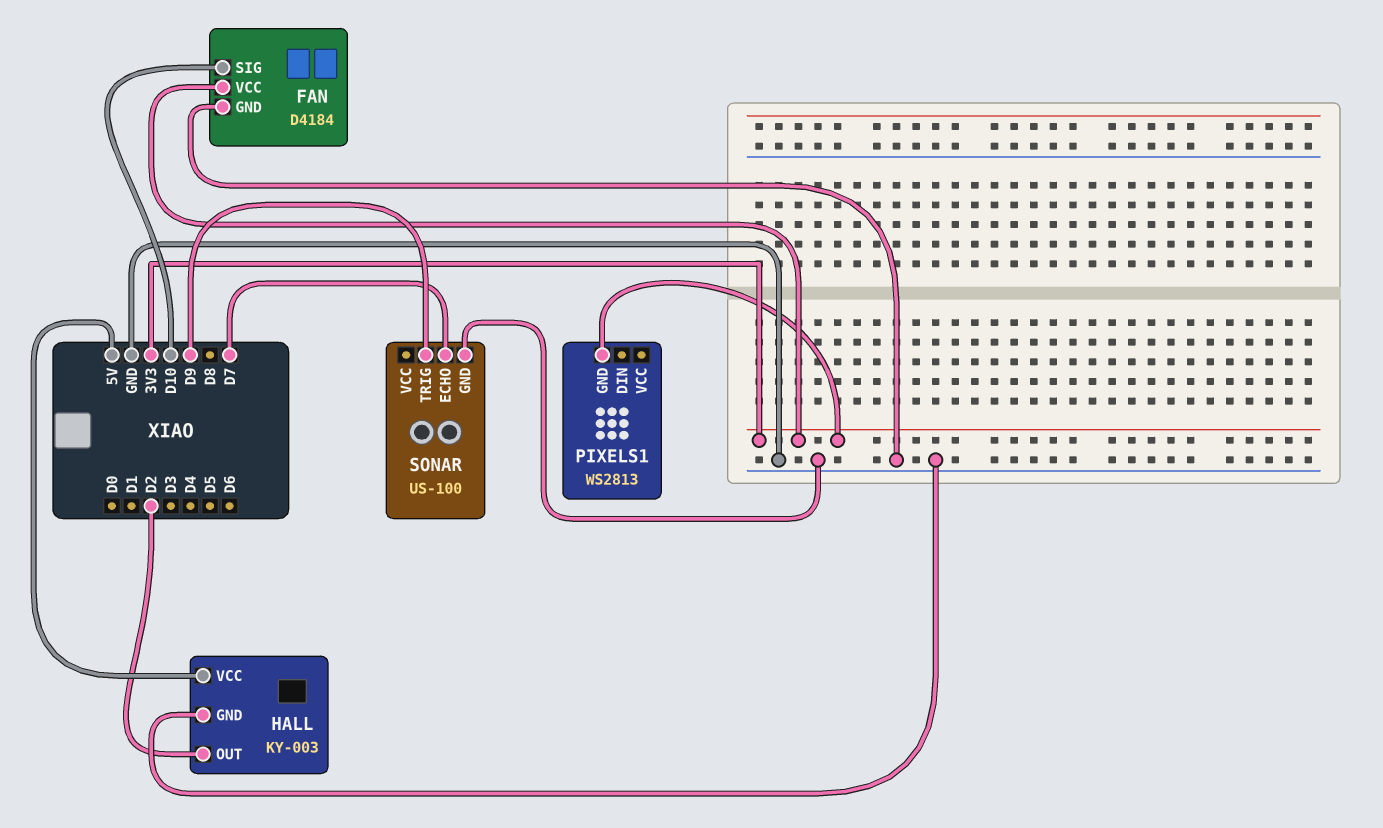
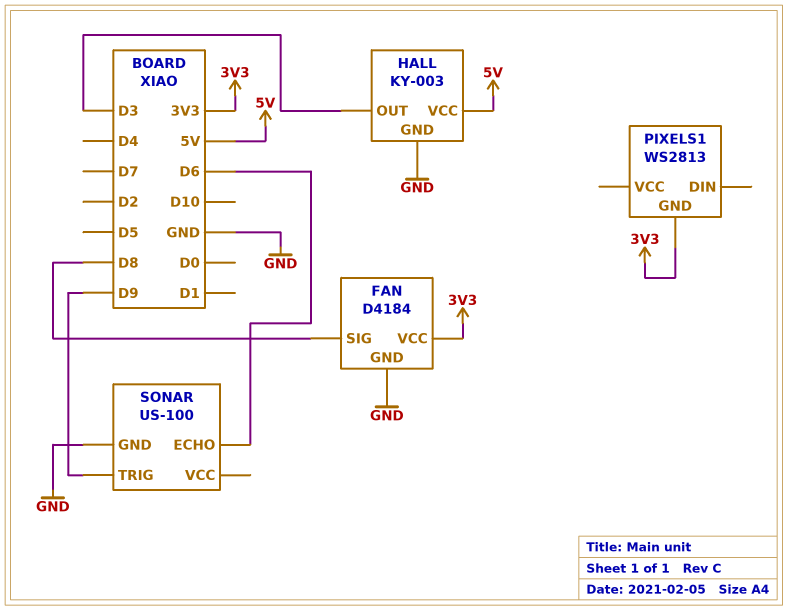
FAN pin SIG: D10 -> D8
HALL pin OUT: D2 -> D3
SONAR pin ECHO: D7 -> D6

